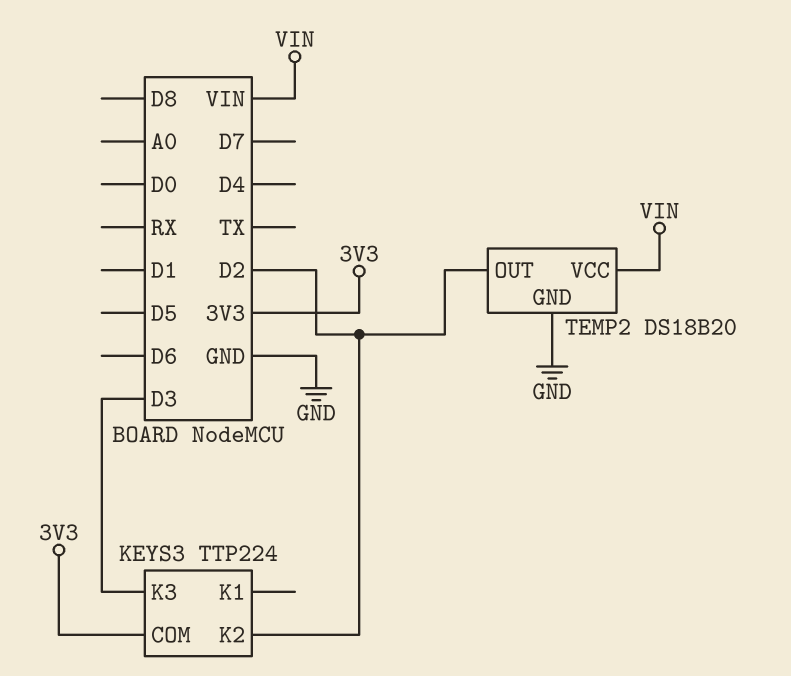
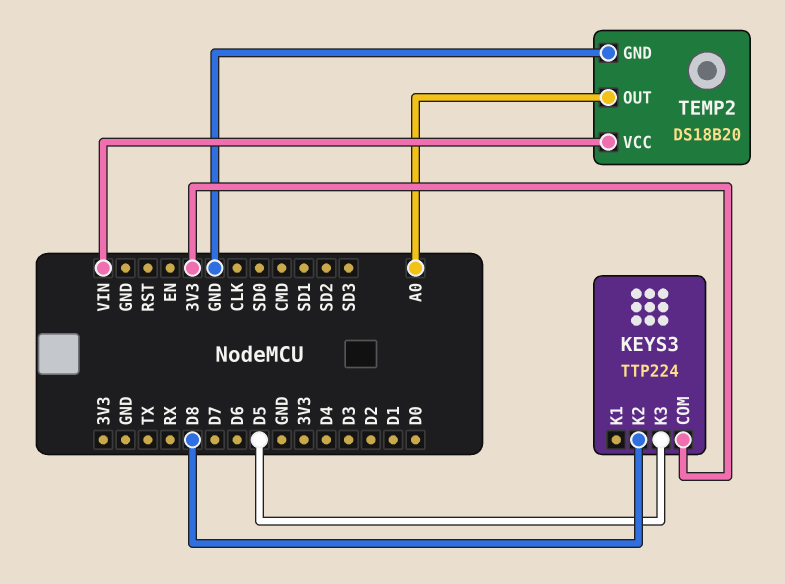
KEYS3 pin K2: D2 -> D8
KEYS3 pin K3: D3 -> D5
TEMP2 pin OUT: D2 -> A0

